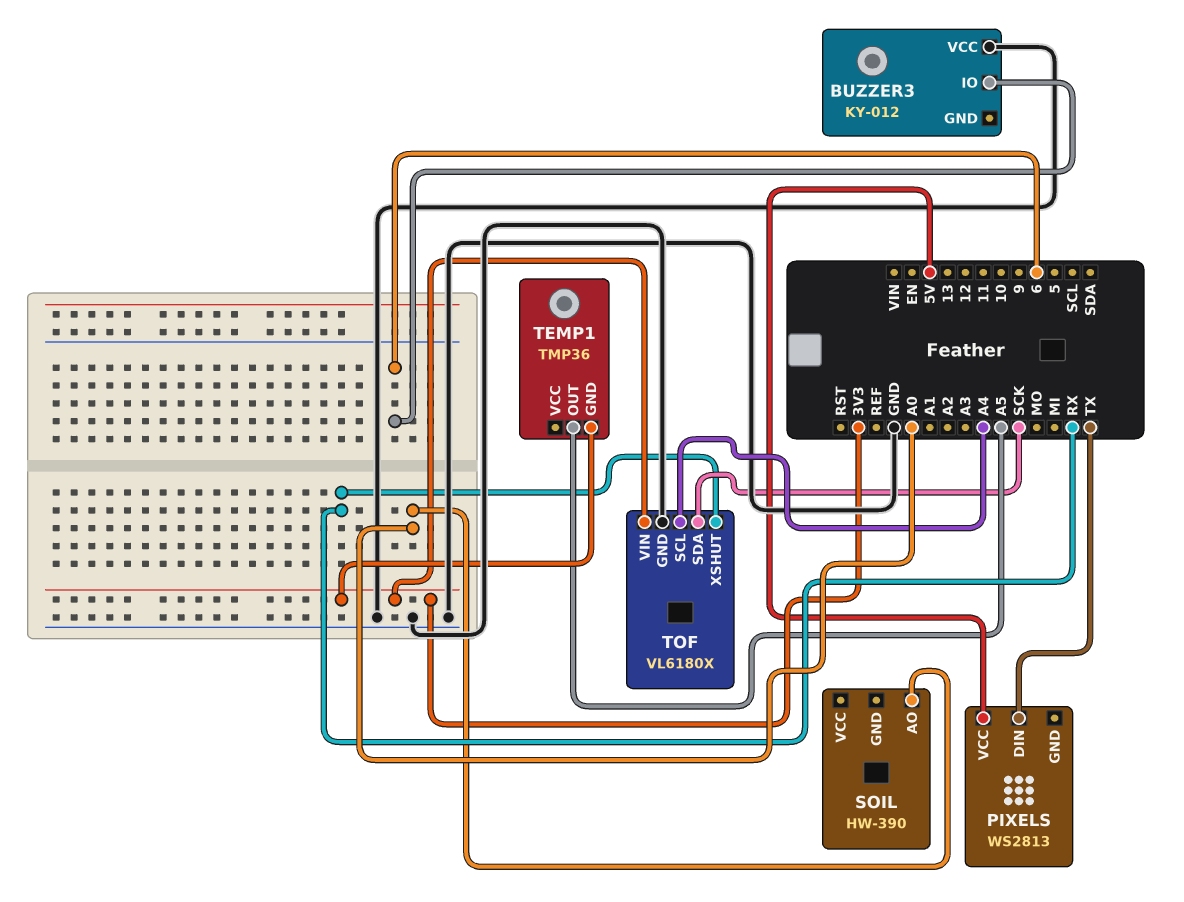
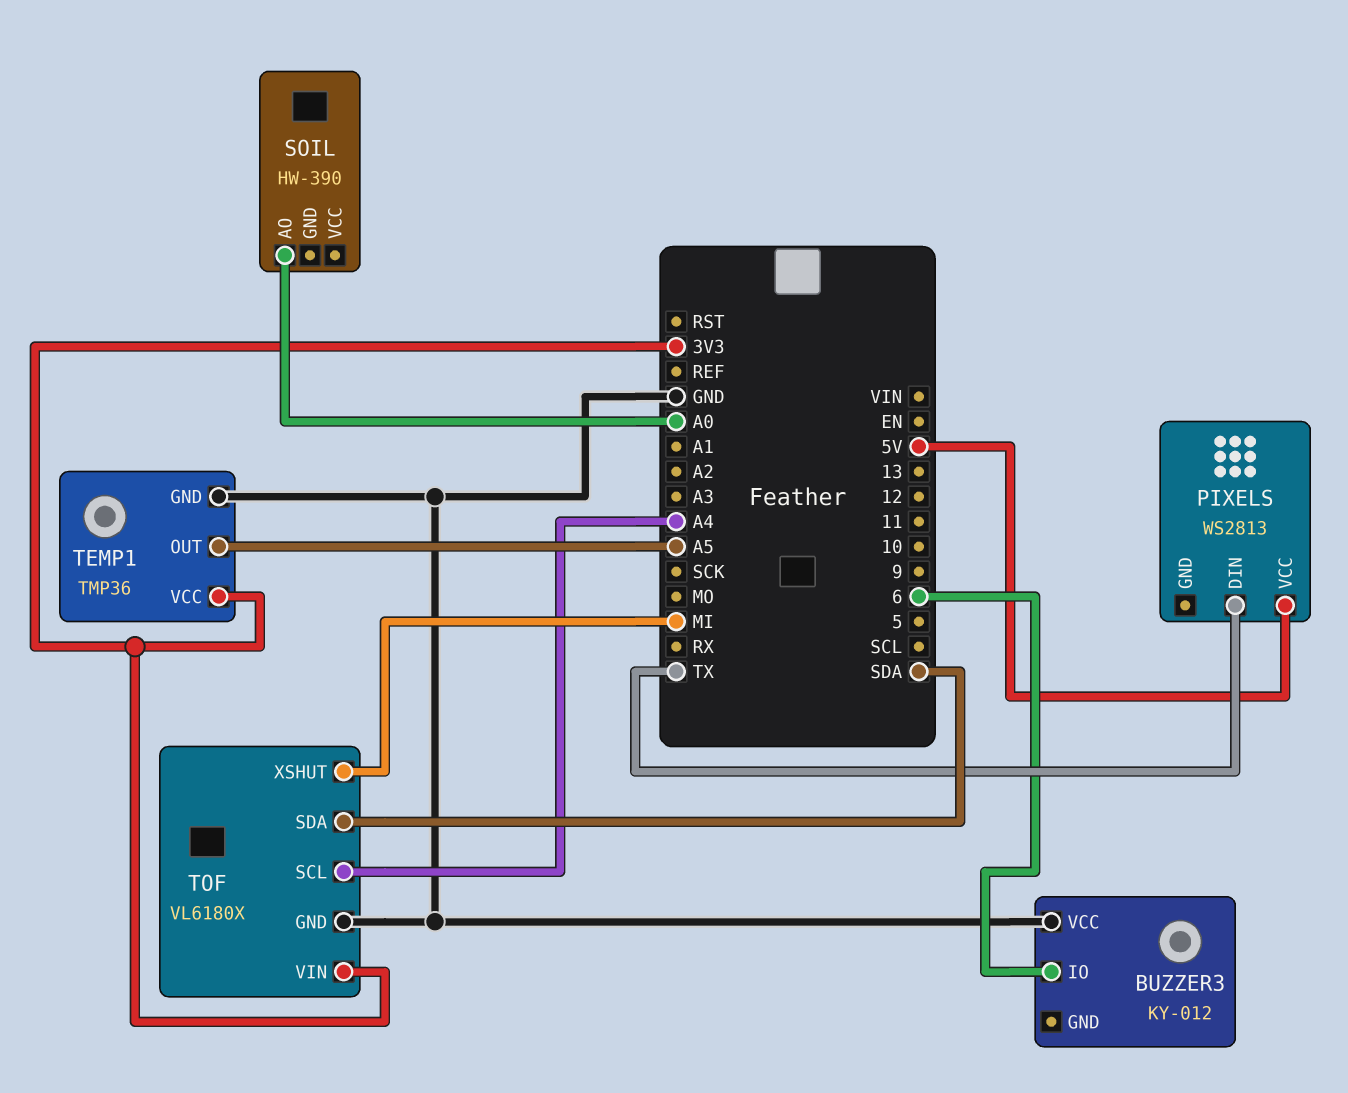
TEMP1 pin GND: 3V3 -> GND
TEMP1 pin VCC: none -> 3V3
TOF pin SDA: SCK -> SDA
TOF pin XSHUT: RX -> MI

